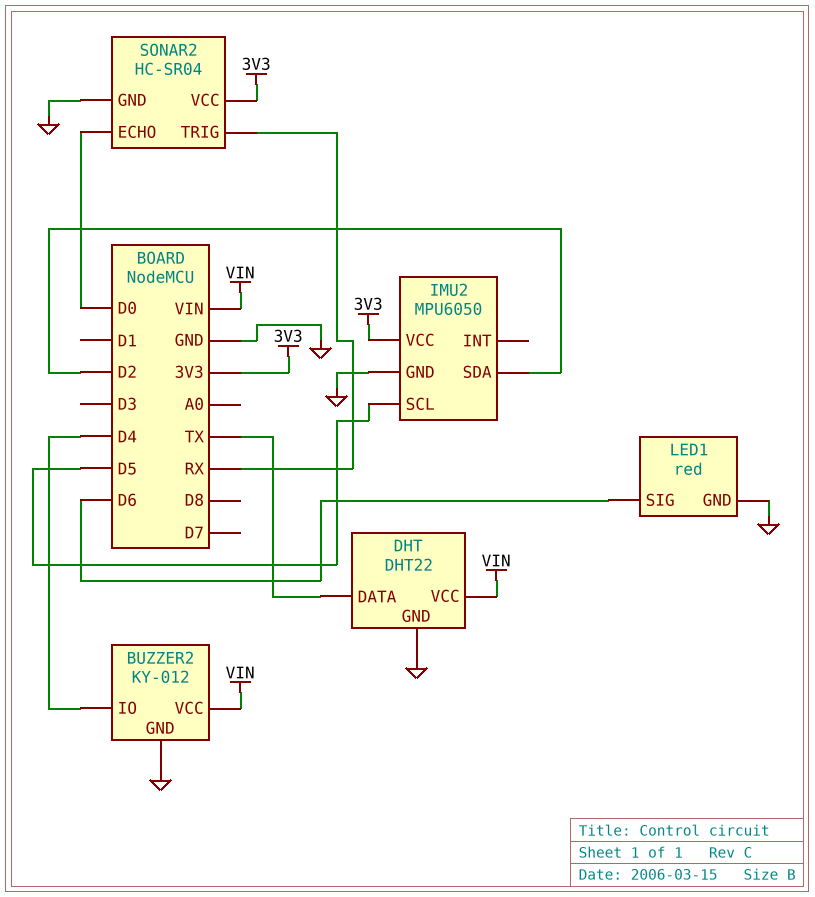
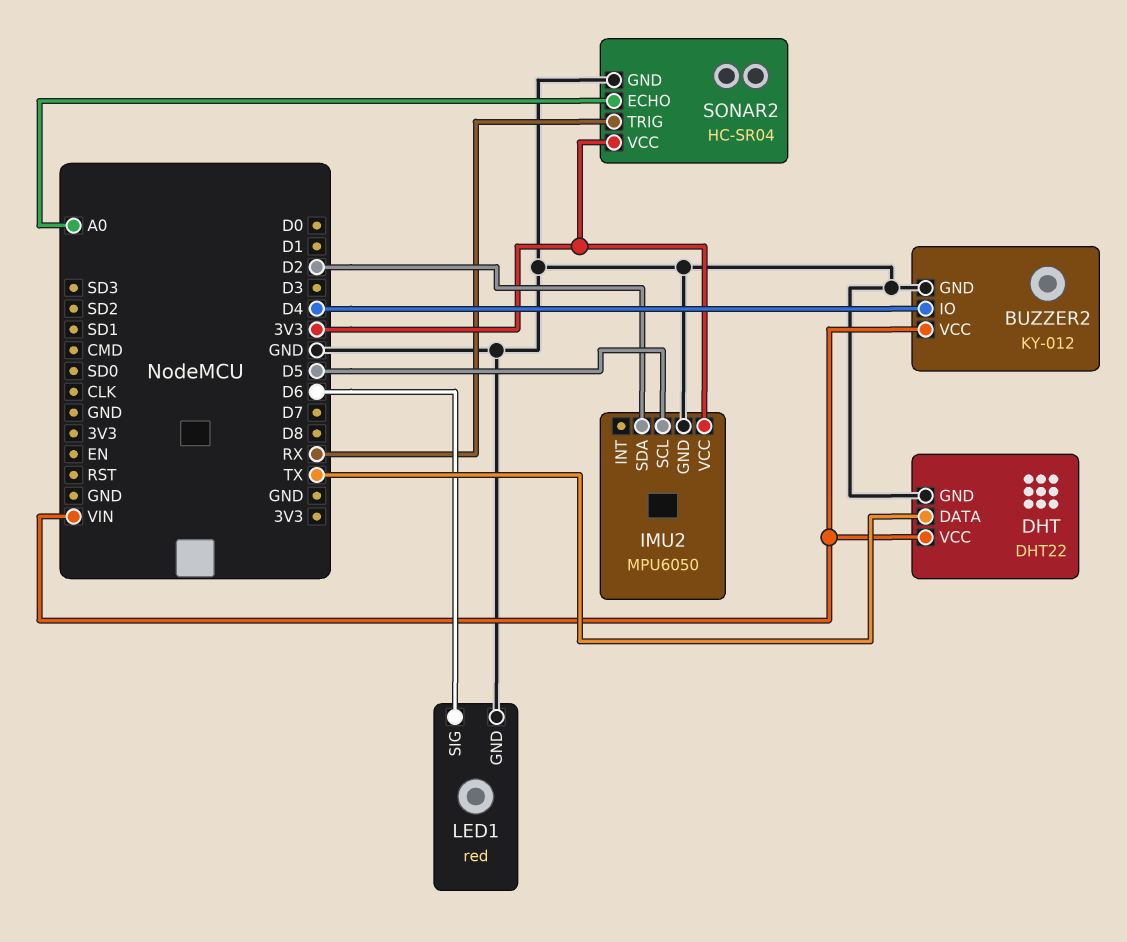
SONAR2 pin ECHO: D0 -> A0

